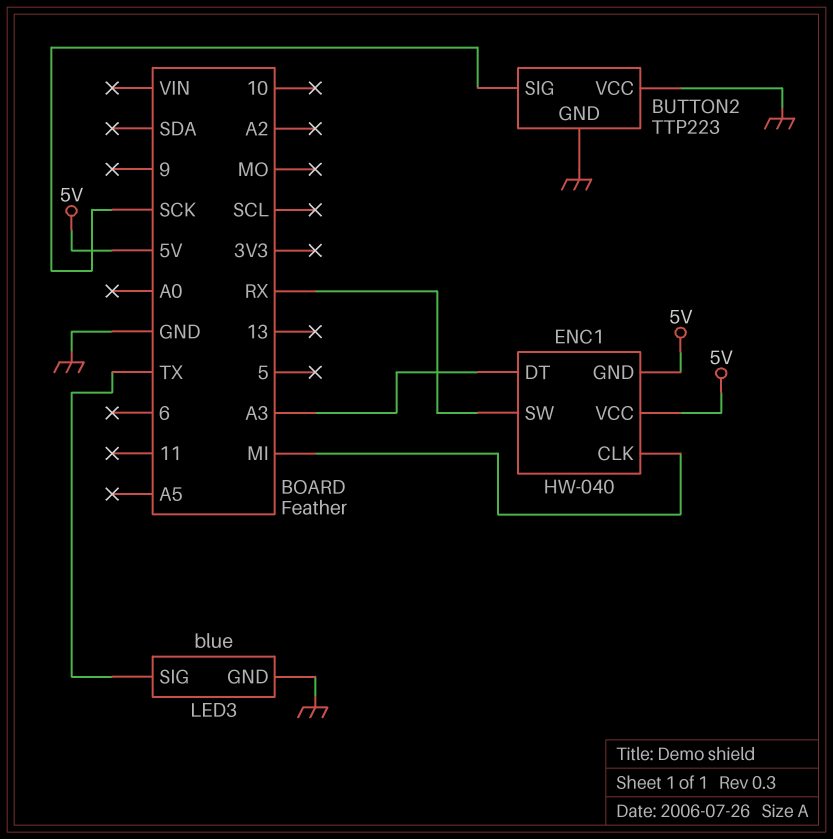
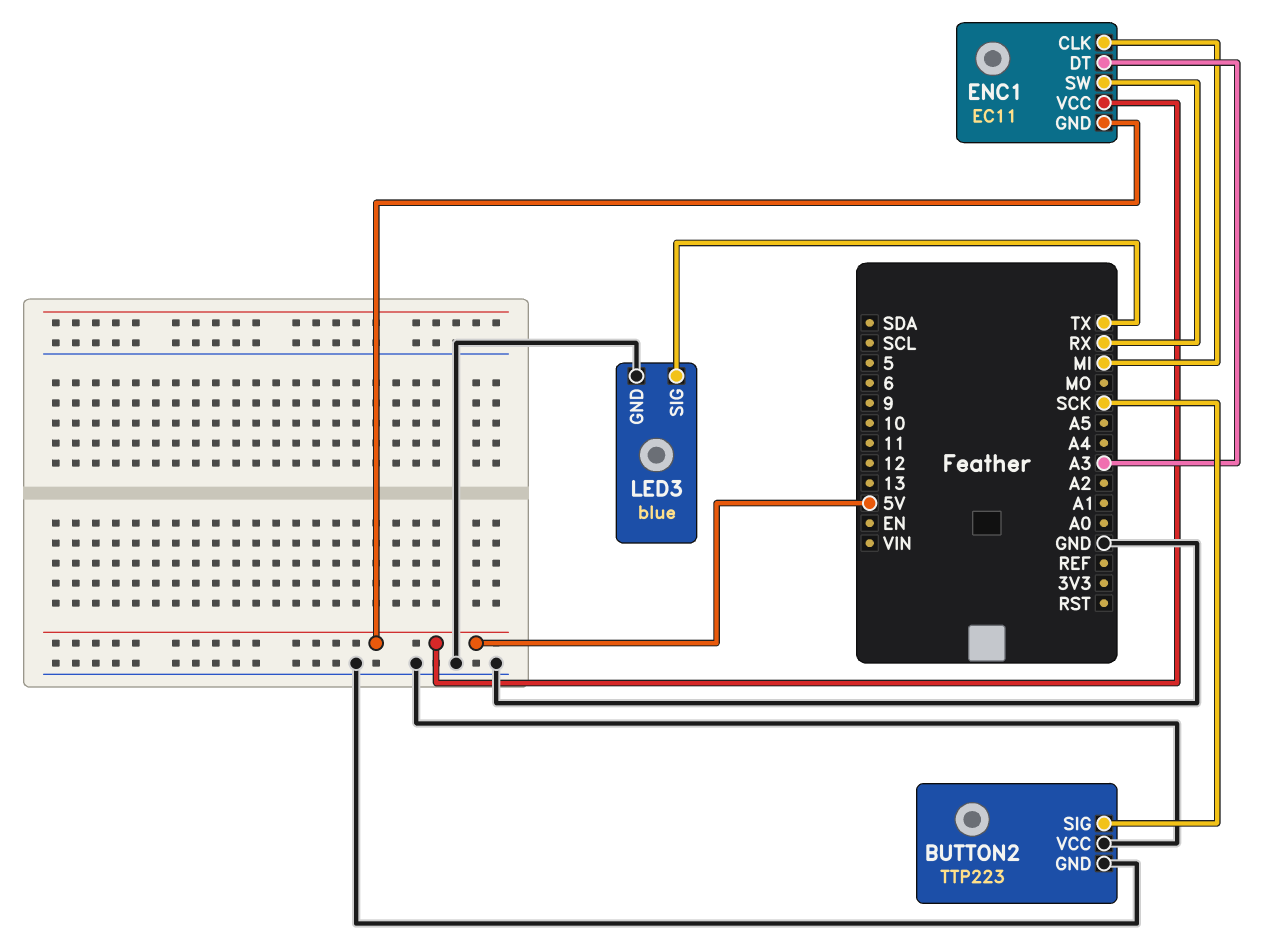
ENC1: HW-040 -> EC11

